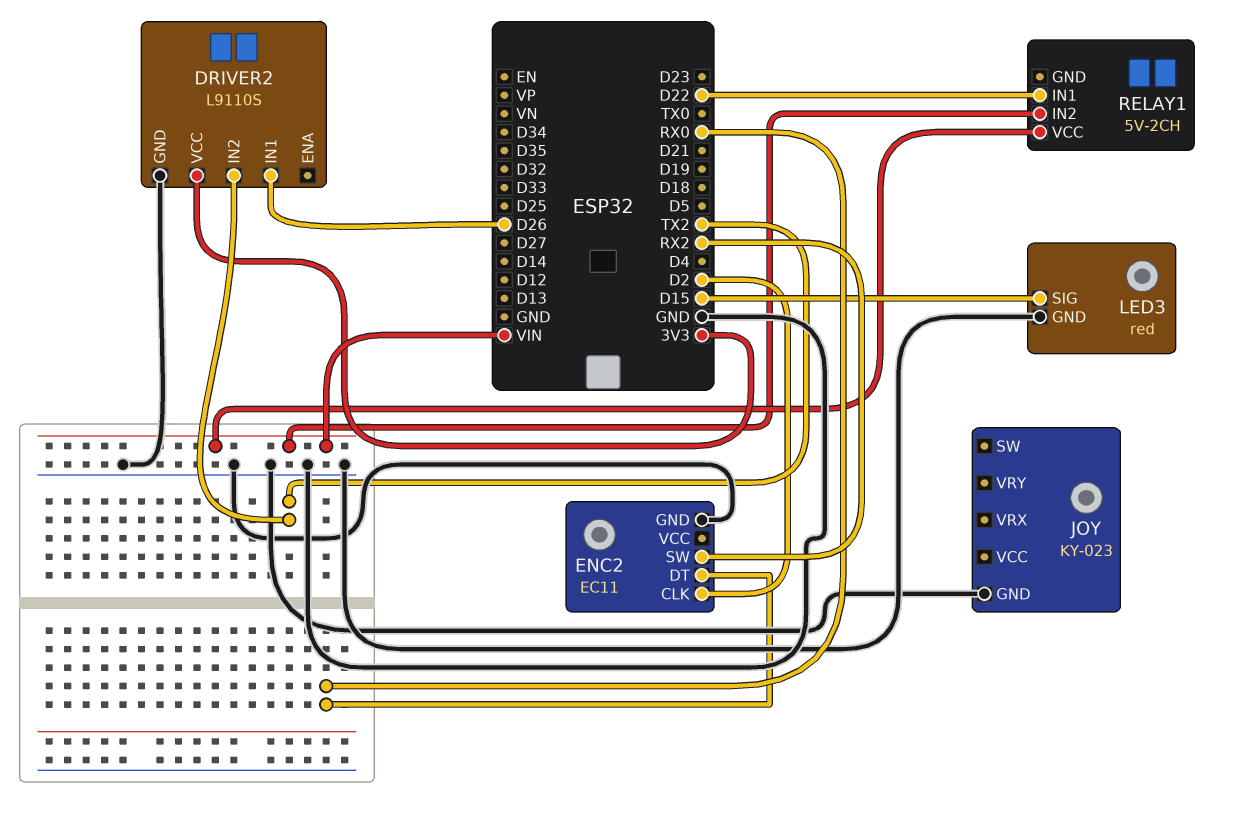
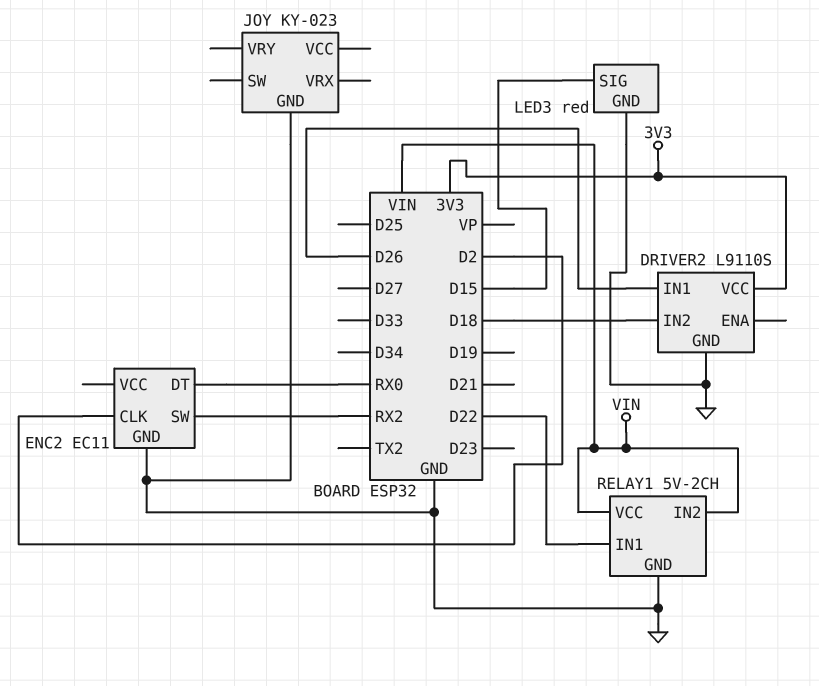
DRIVER2 pin IN2: TX2 -> D18
RELAY1 pin GND: none -> GND

